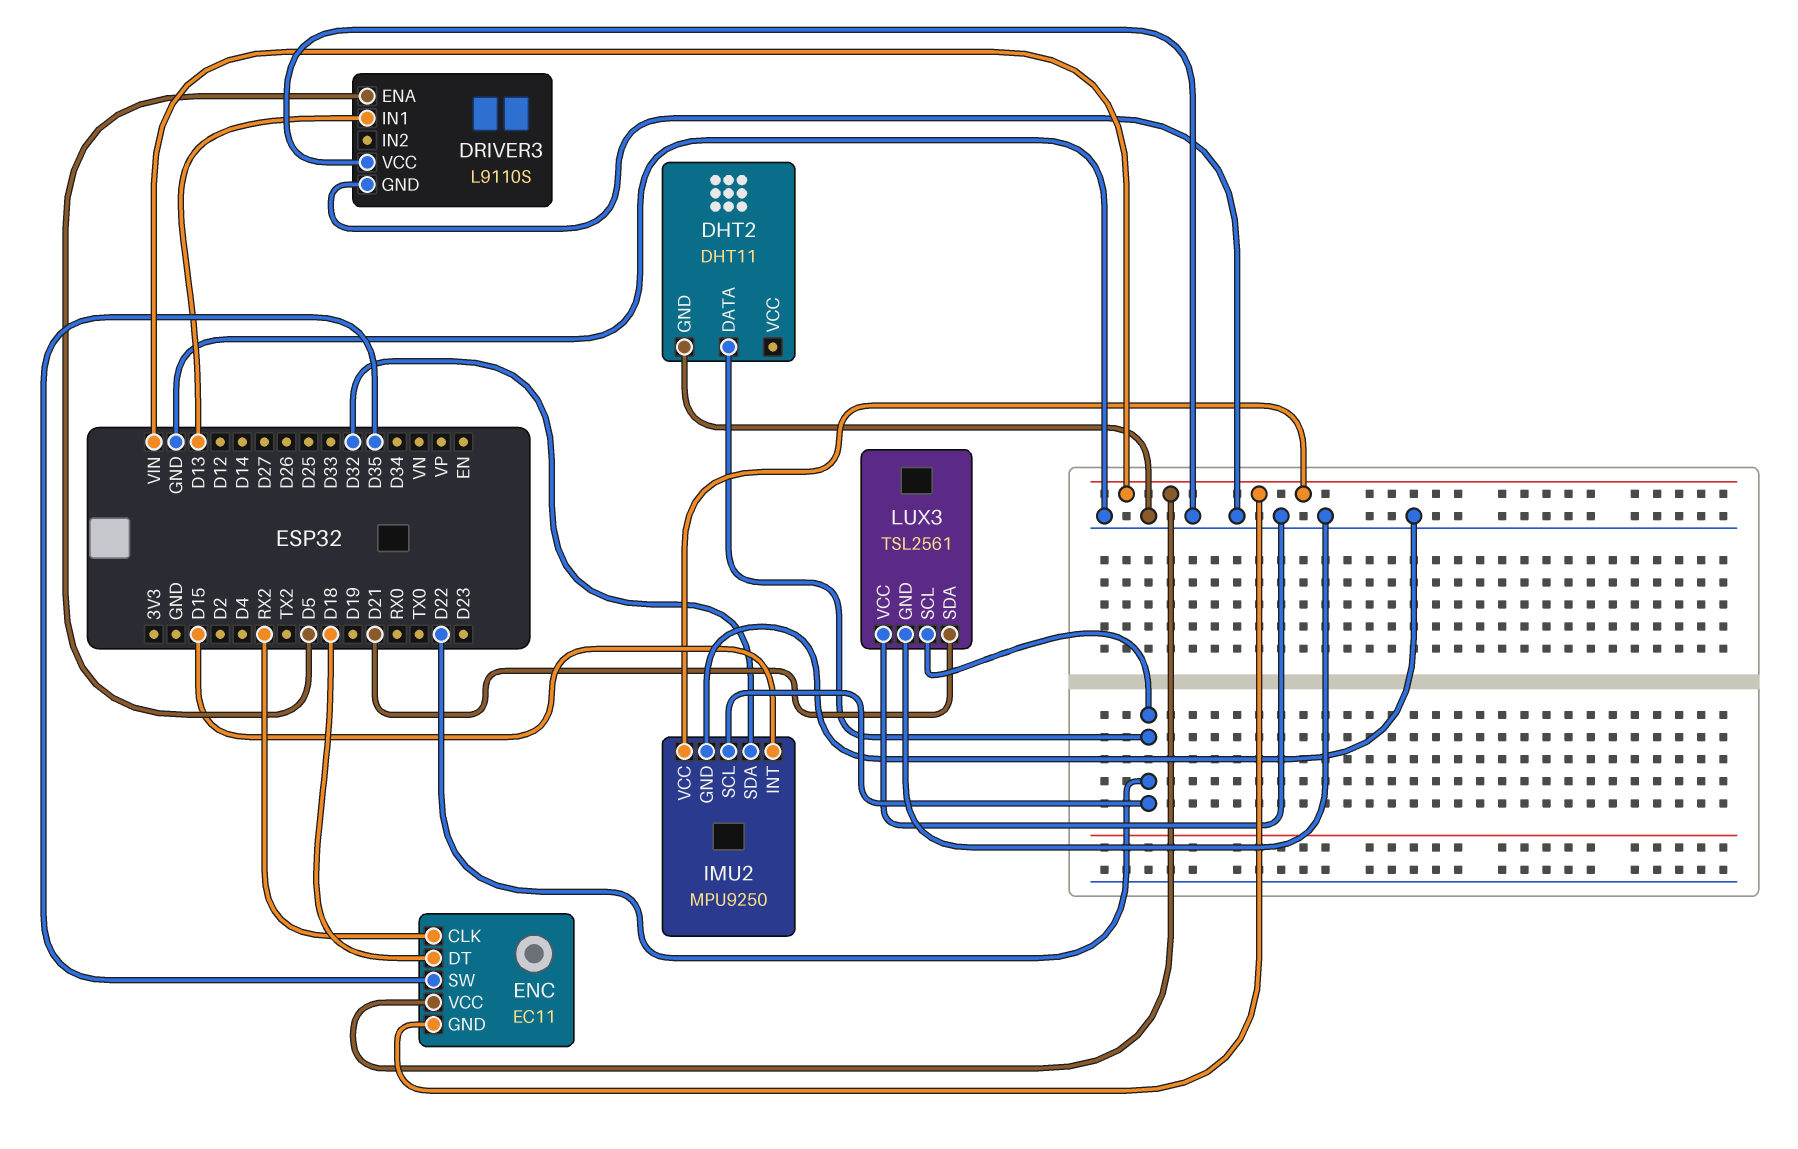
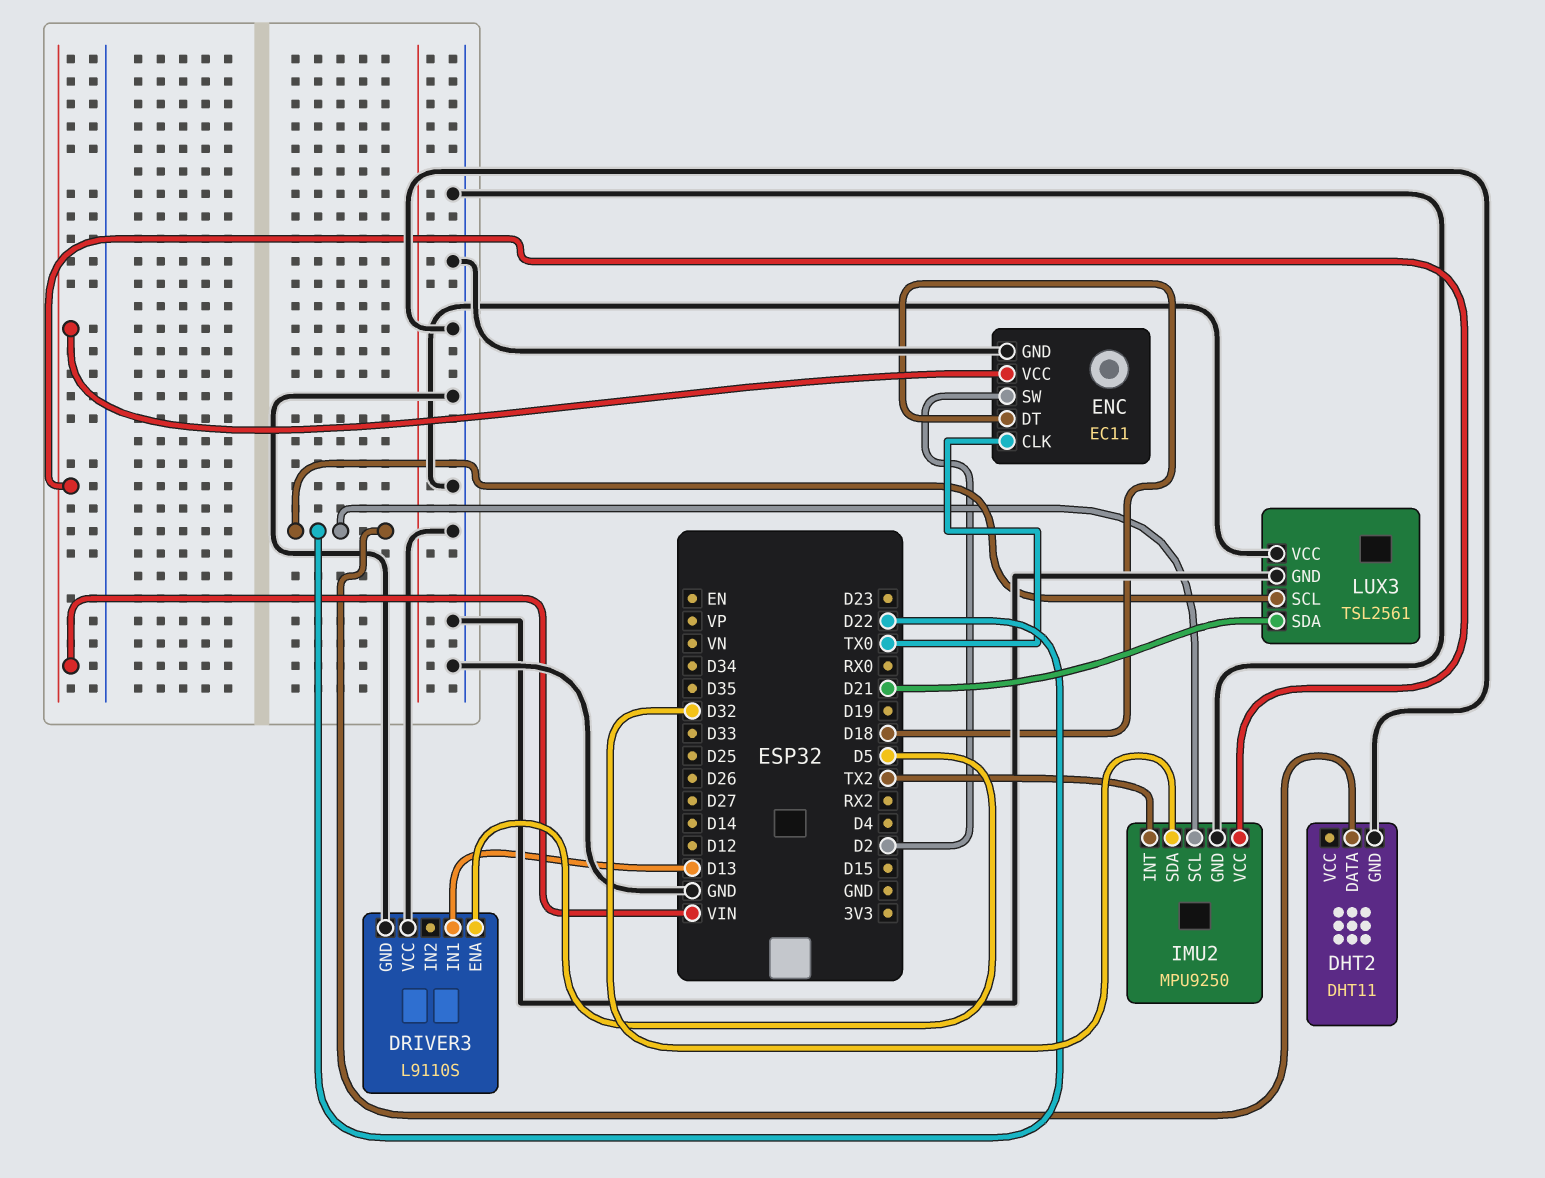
ENC pin CLK: RX2 -> TX0
ENC pin GND: VIN -> GND
ENC pin SW: D35 -> D2
IMU2 pin INT: D15 -> TX2

